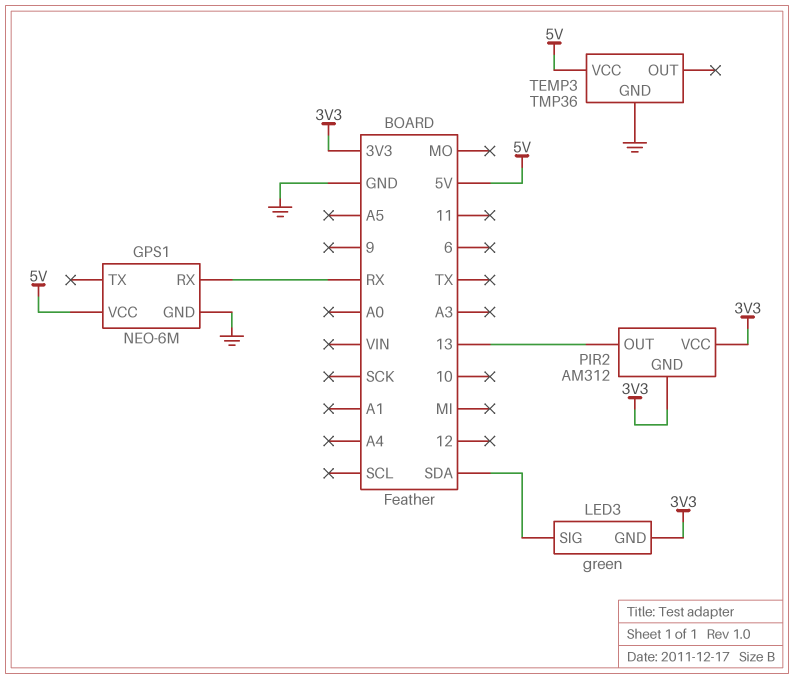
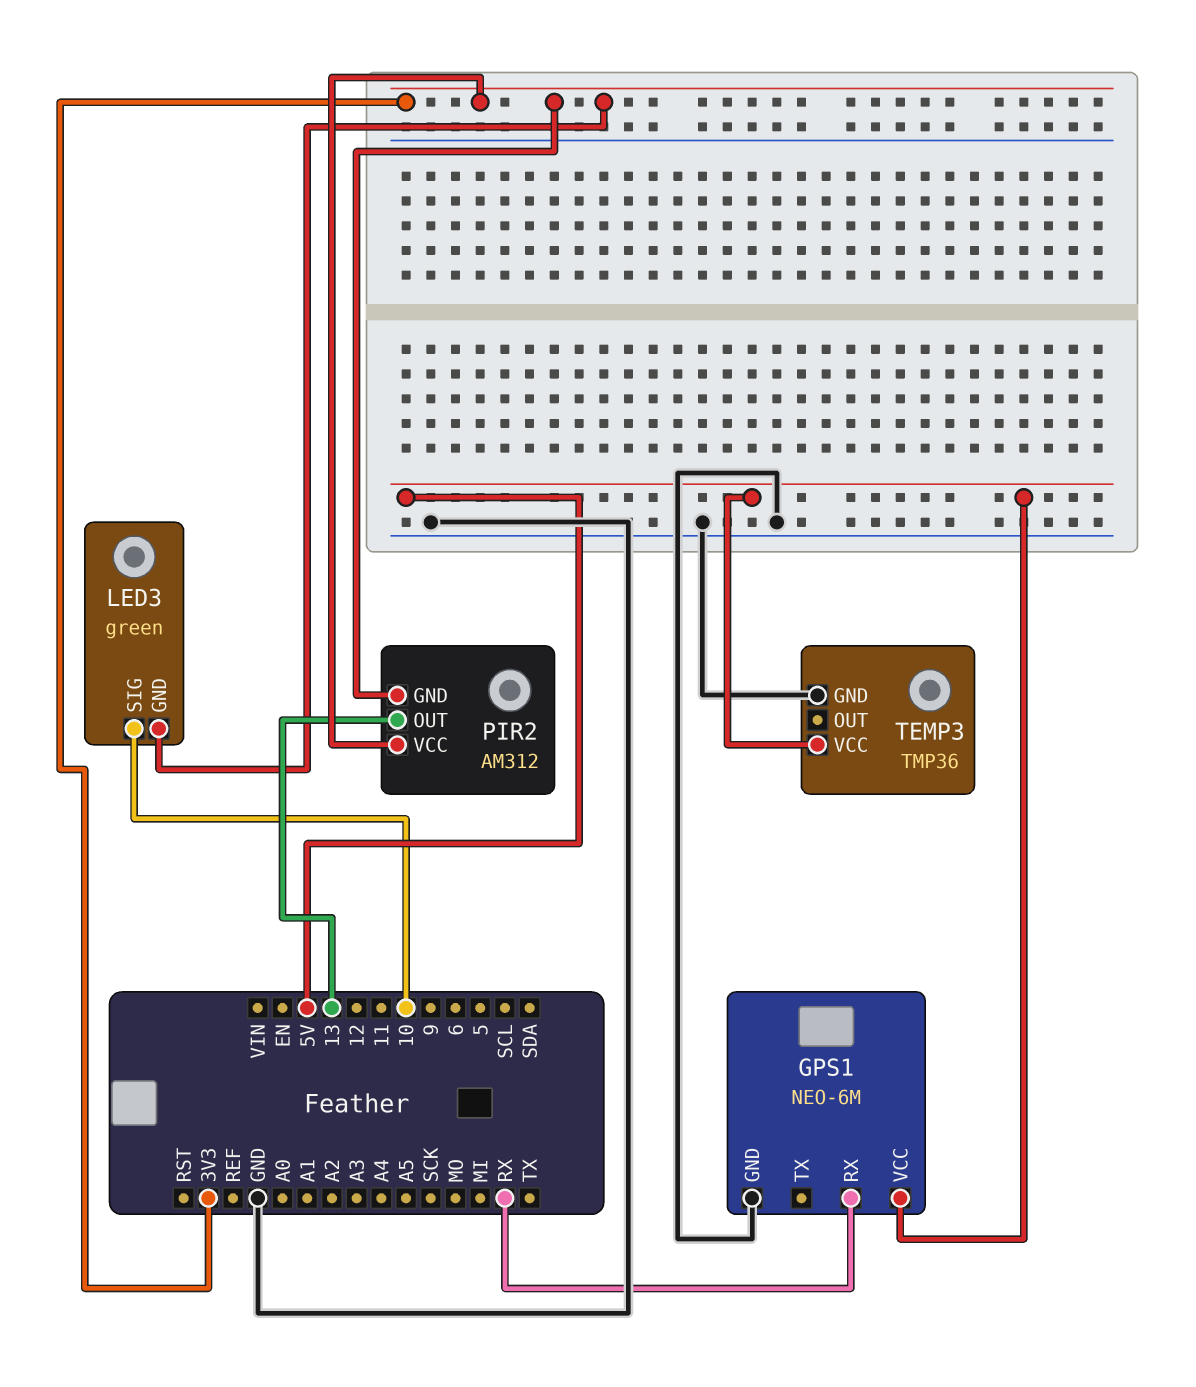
LED3 pin SIG: SDA -> 10

